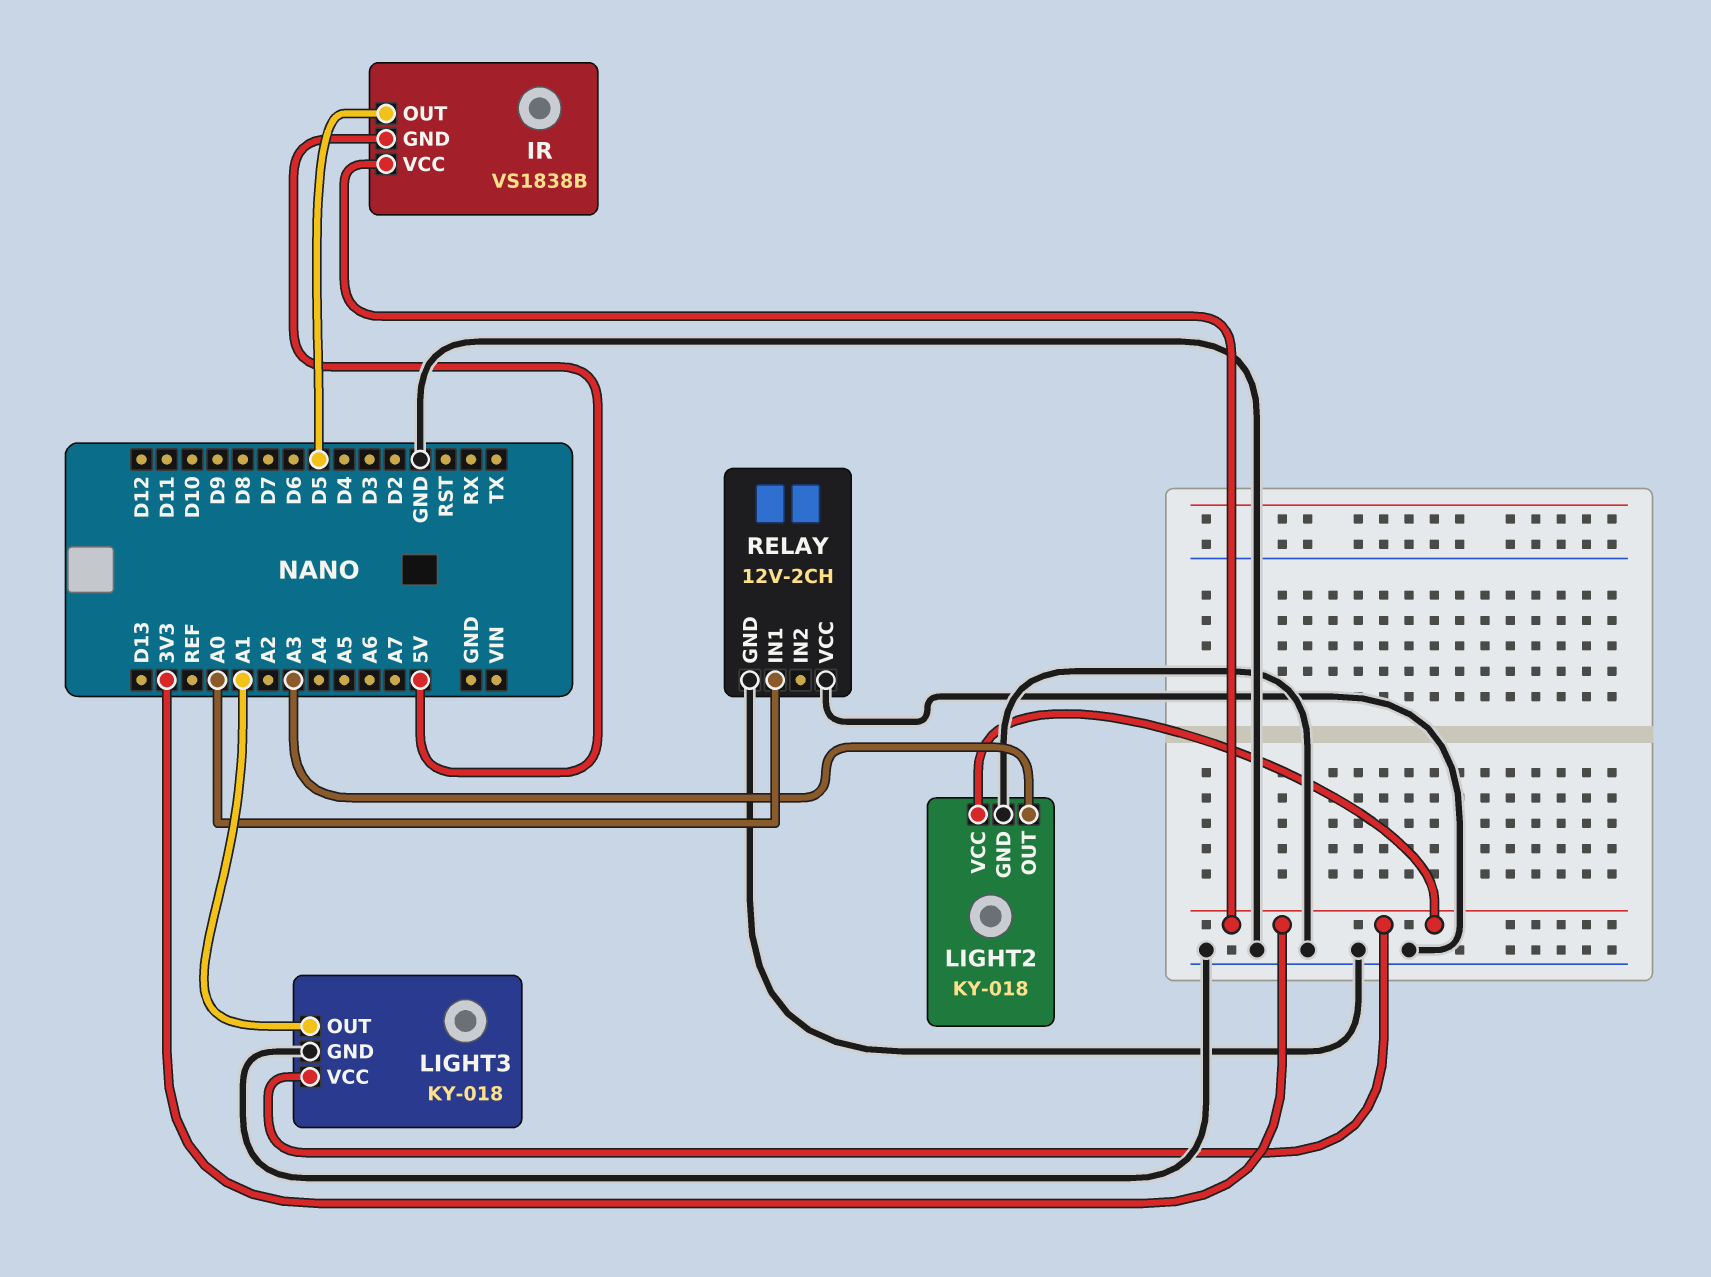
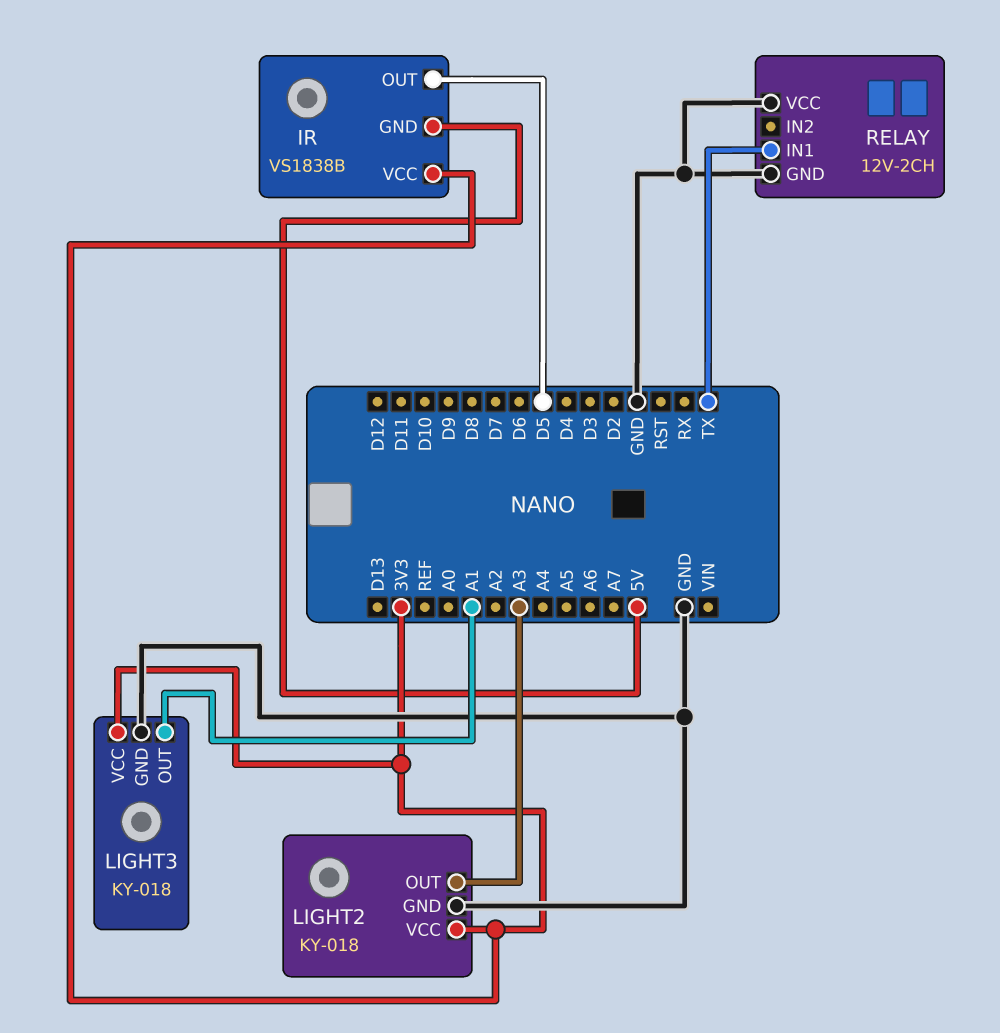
RELAY pin IN1: A0 -> TX

